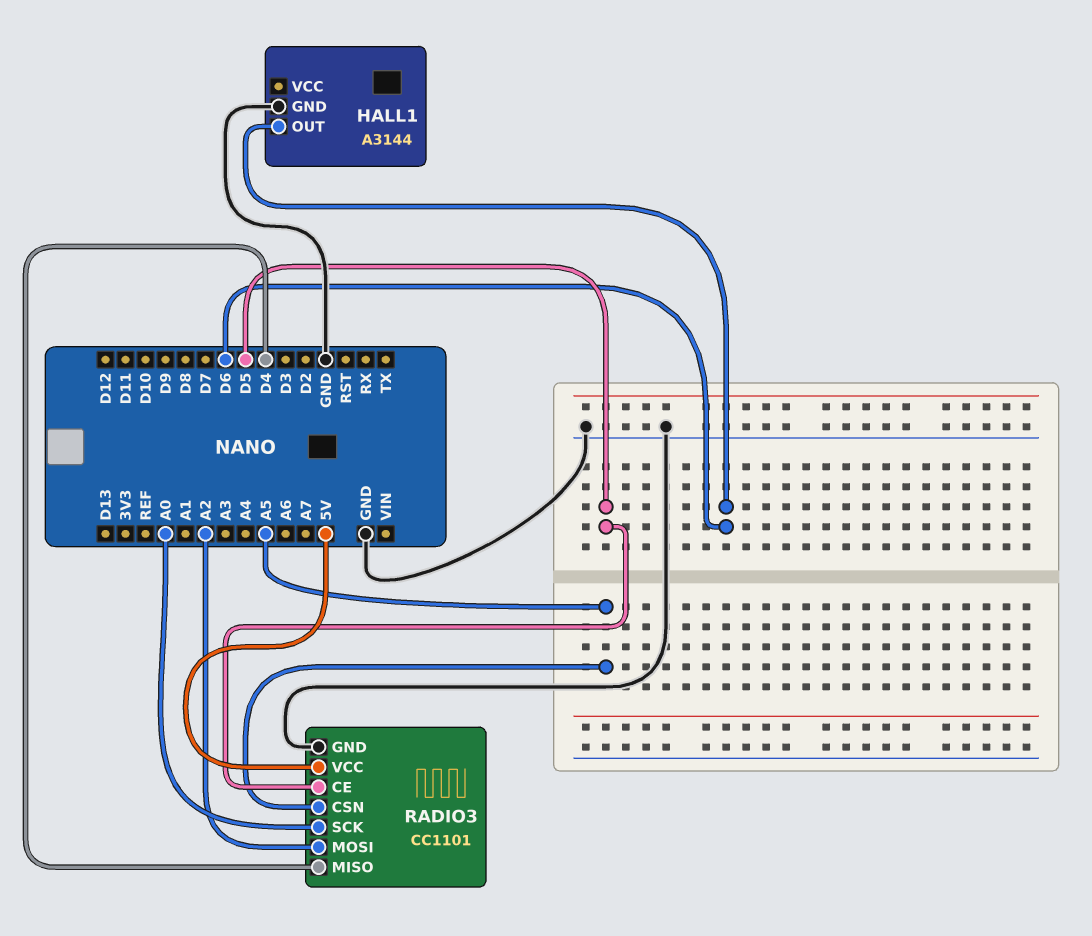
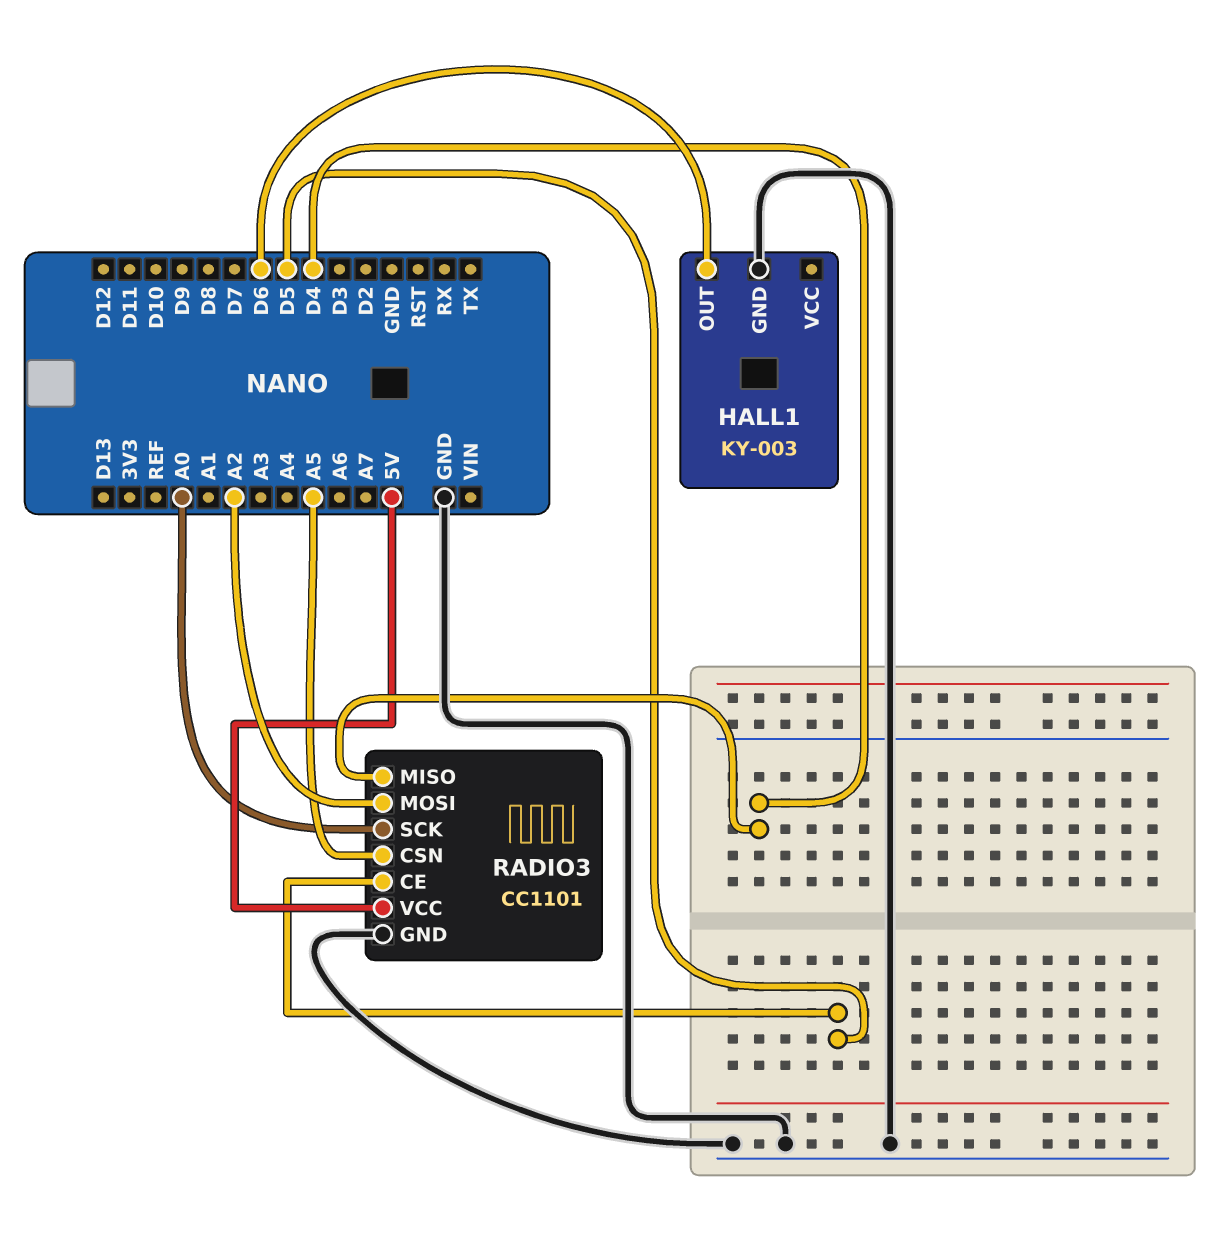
HALL1: A3144 -> KY-003

